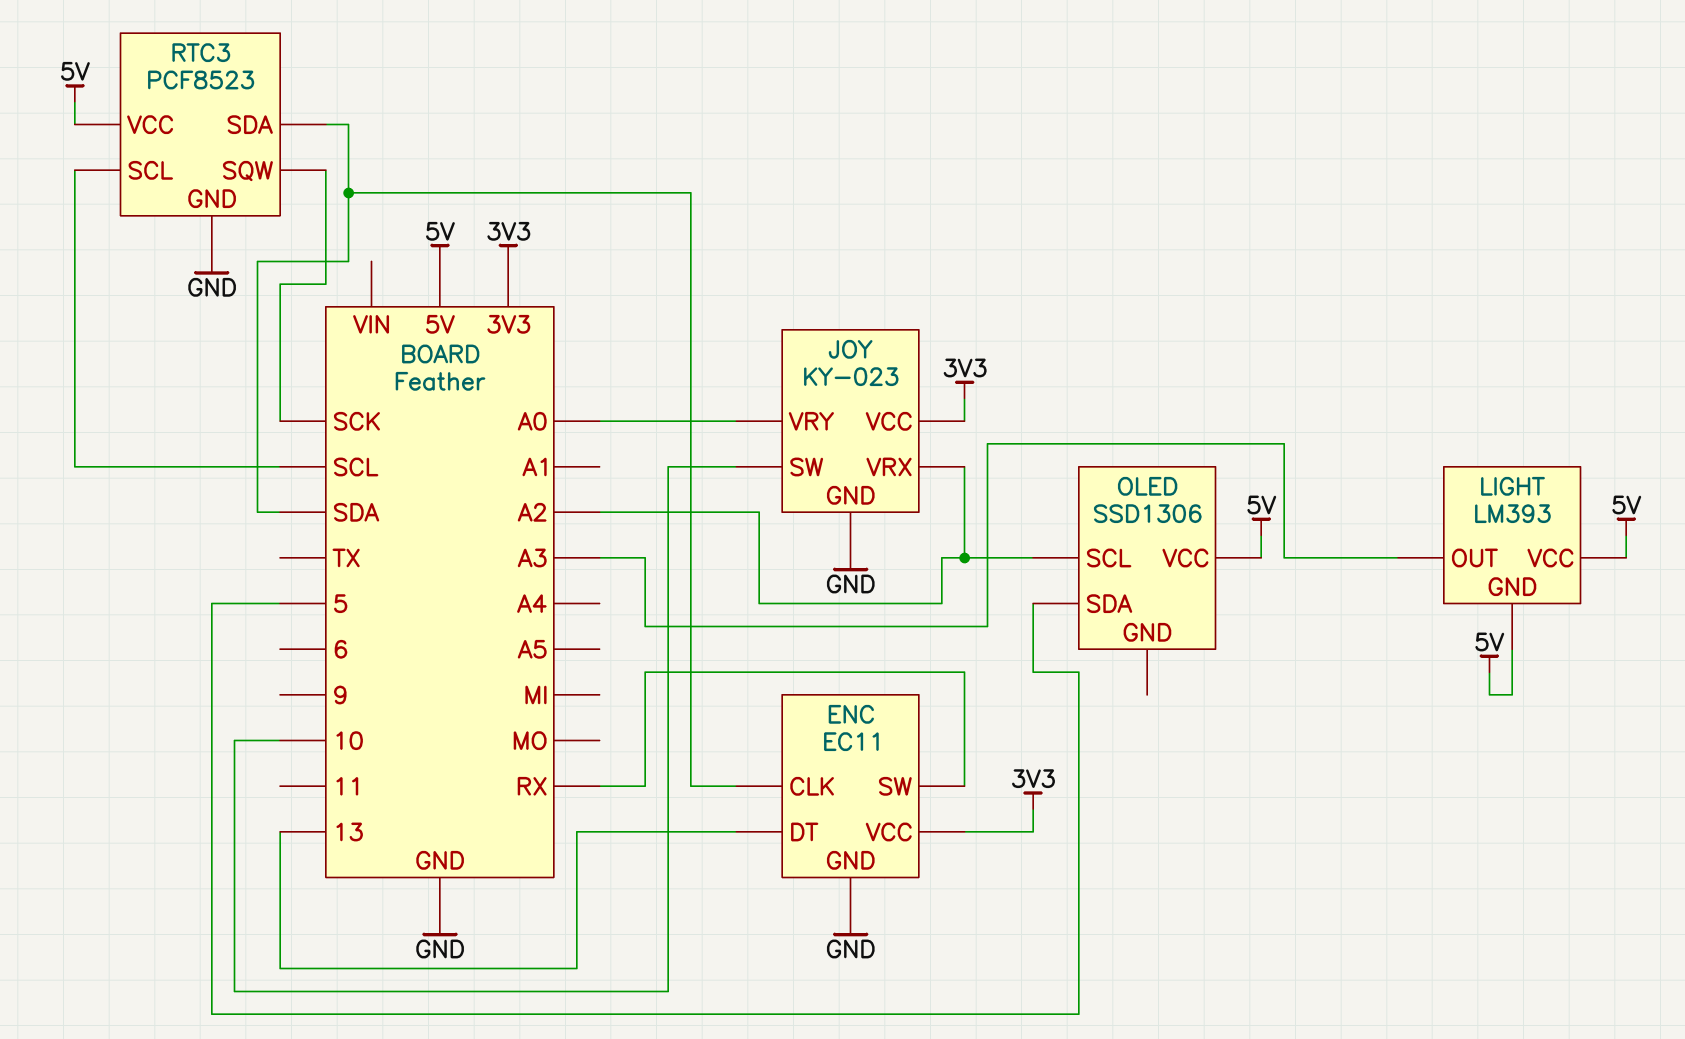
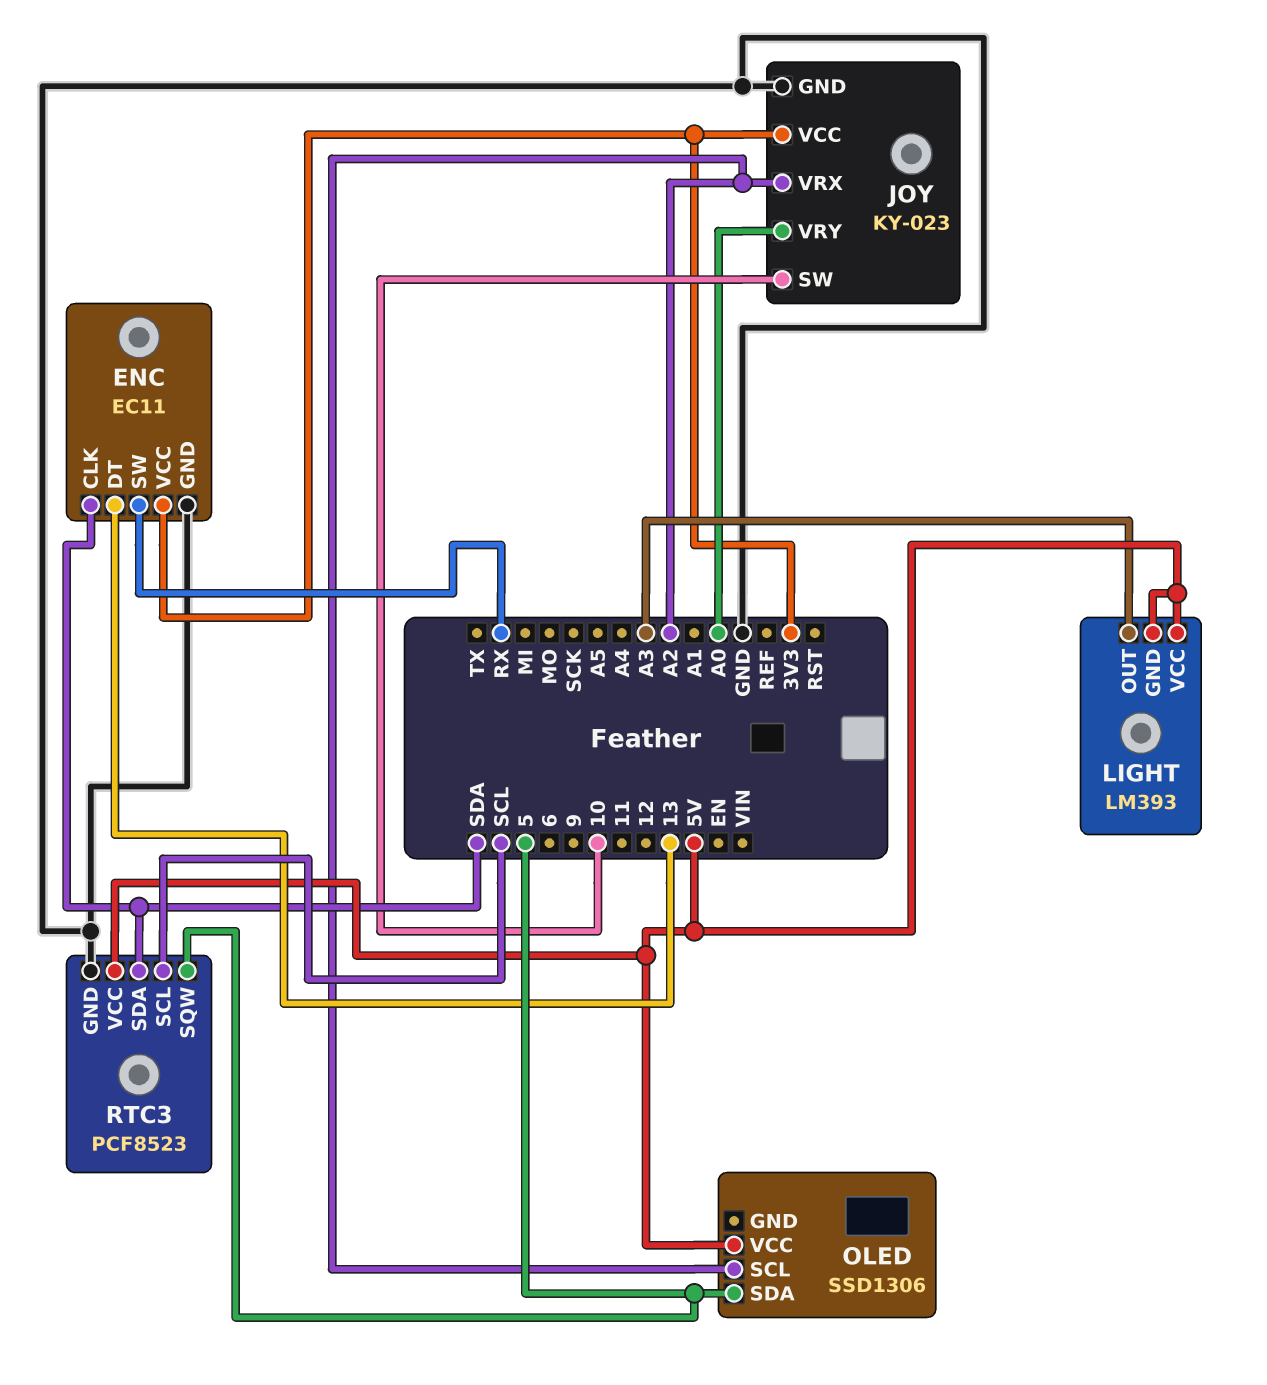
RTC3 pin SQW: SCK -> 5

